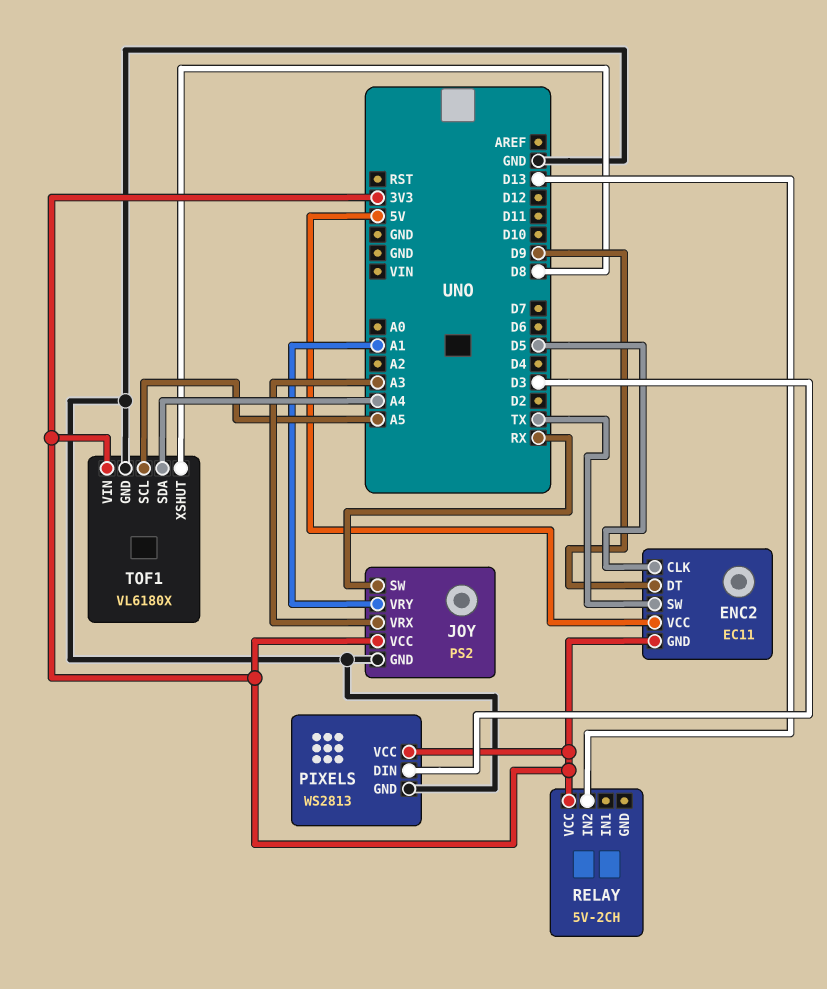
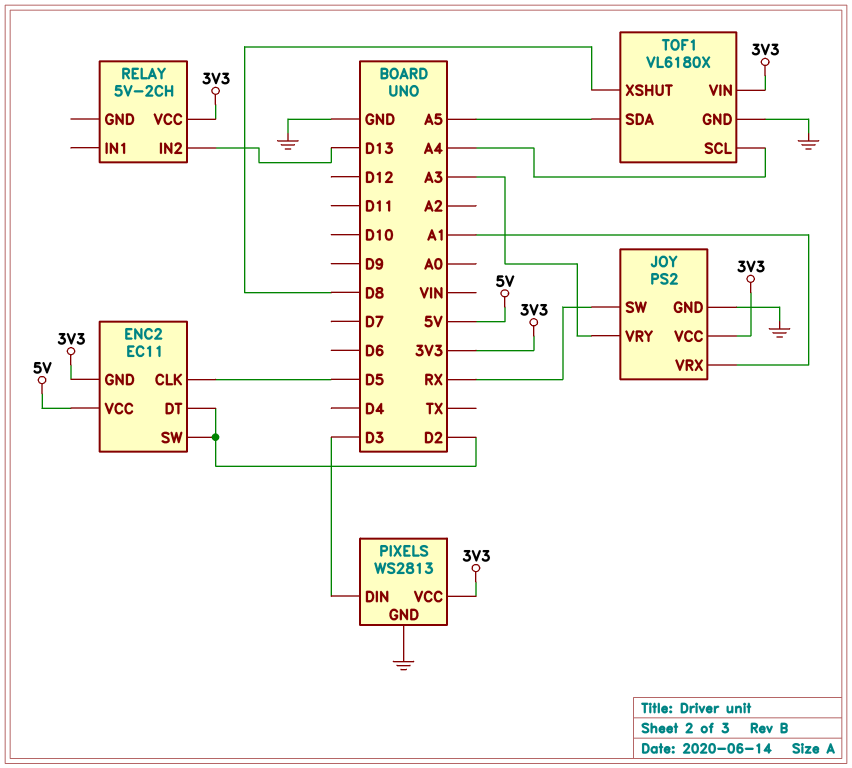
ENC2 pin DT: D9 -> D2
ENC2 pin SW: TX -> D2
JOY pin VRX: A3 -> A1
JOY pin VRY: A1 -> A3
TOF1 pin SCL: A5 -> A4
TOF1 pin SDA: A4 -> A5

